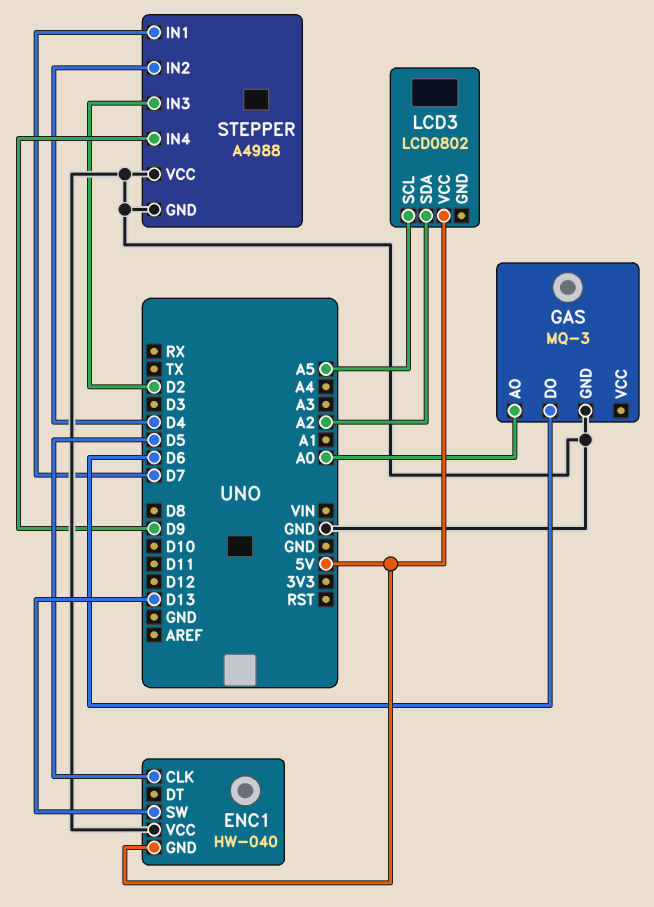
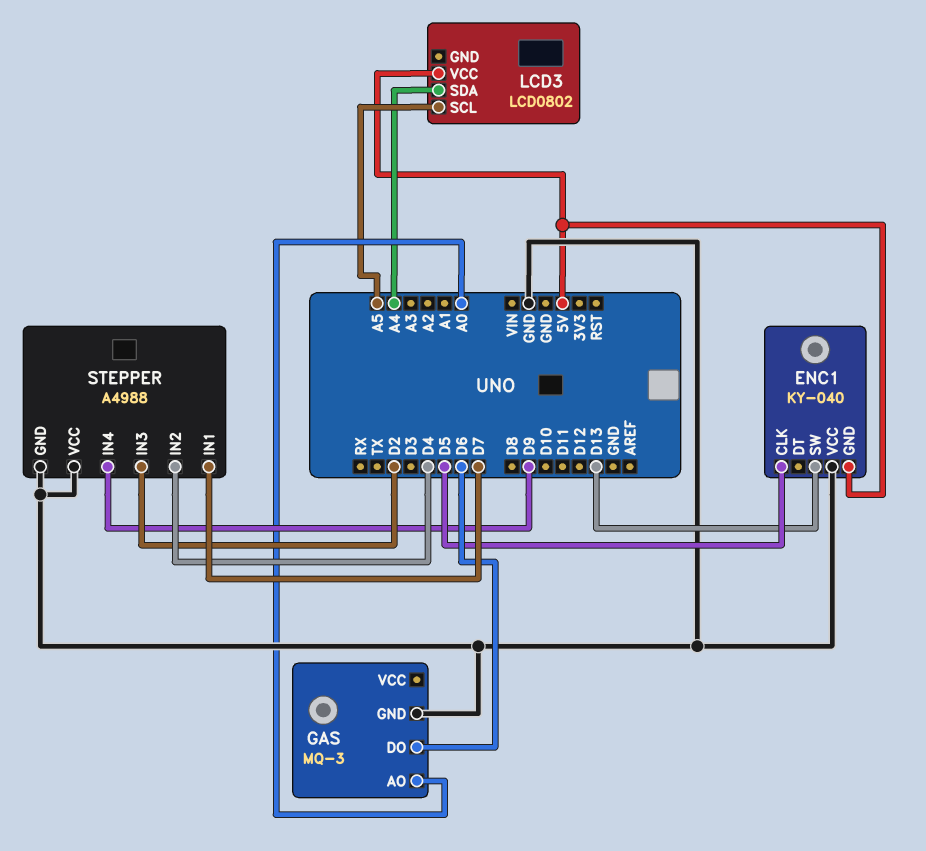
ENC1: HW-040 -> KY-040
LCD3 pin SDA: A2 -> A4

